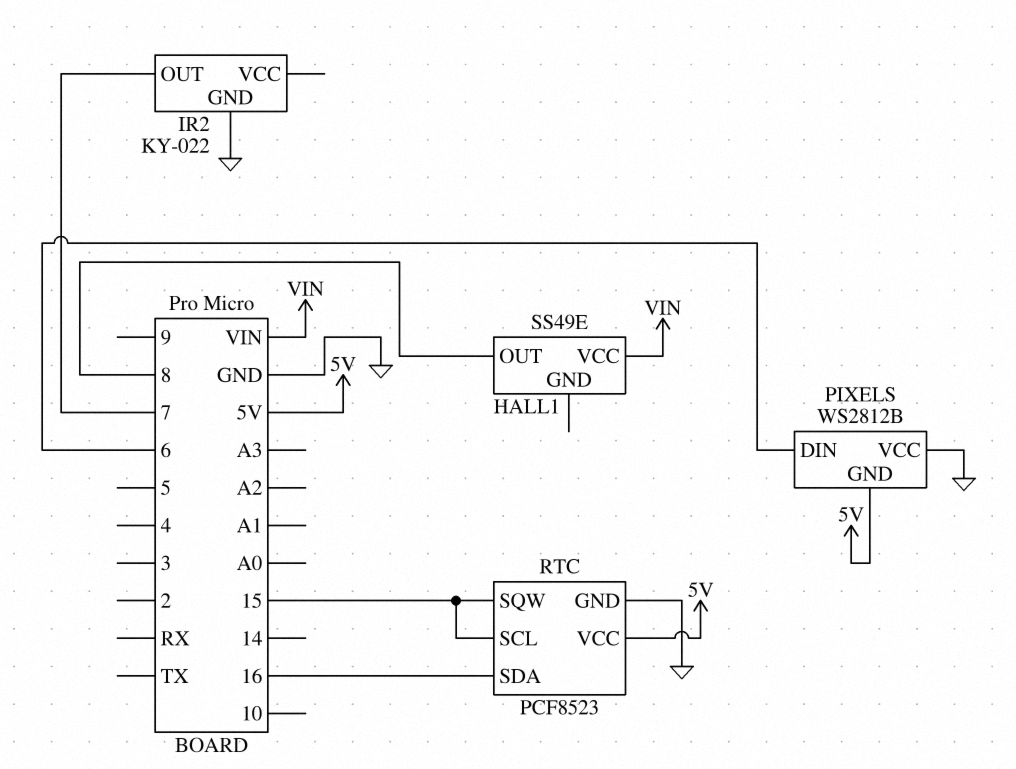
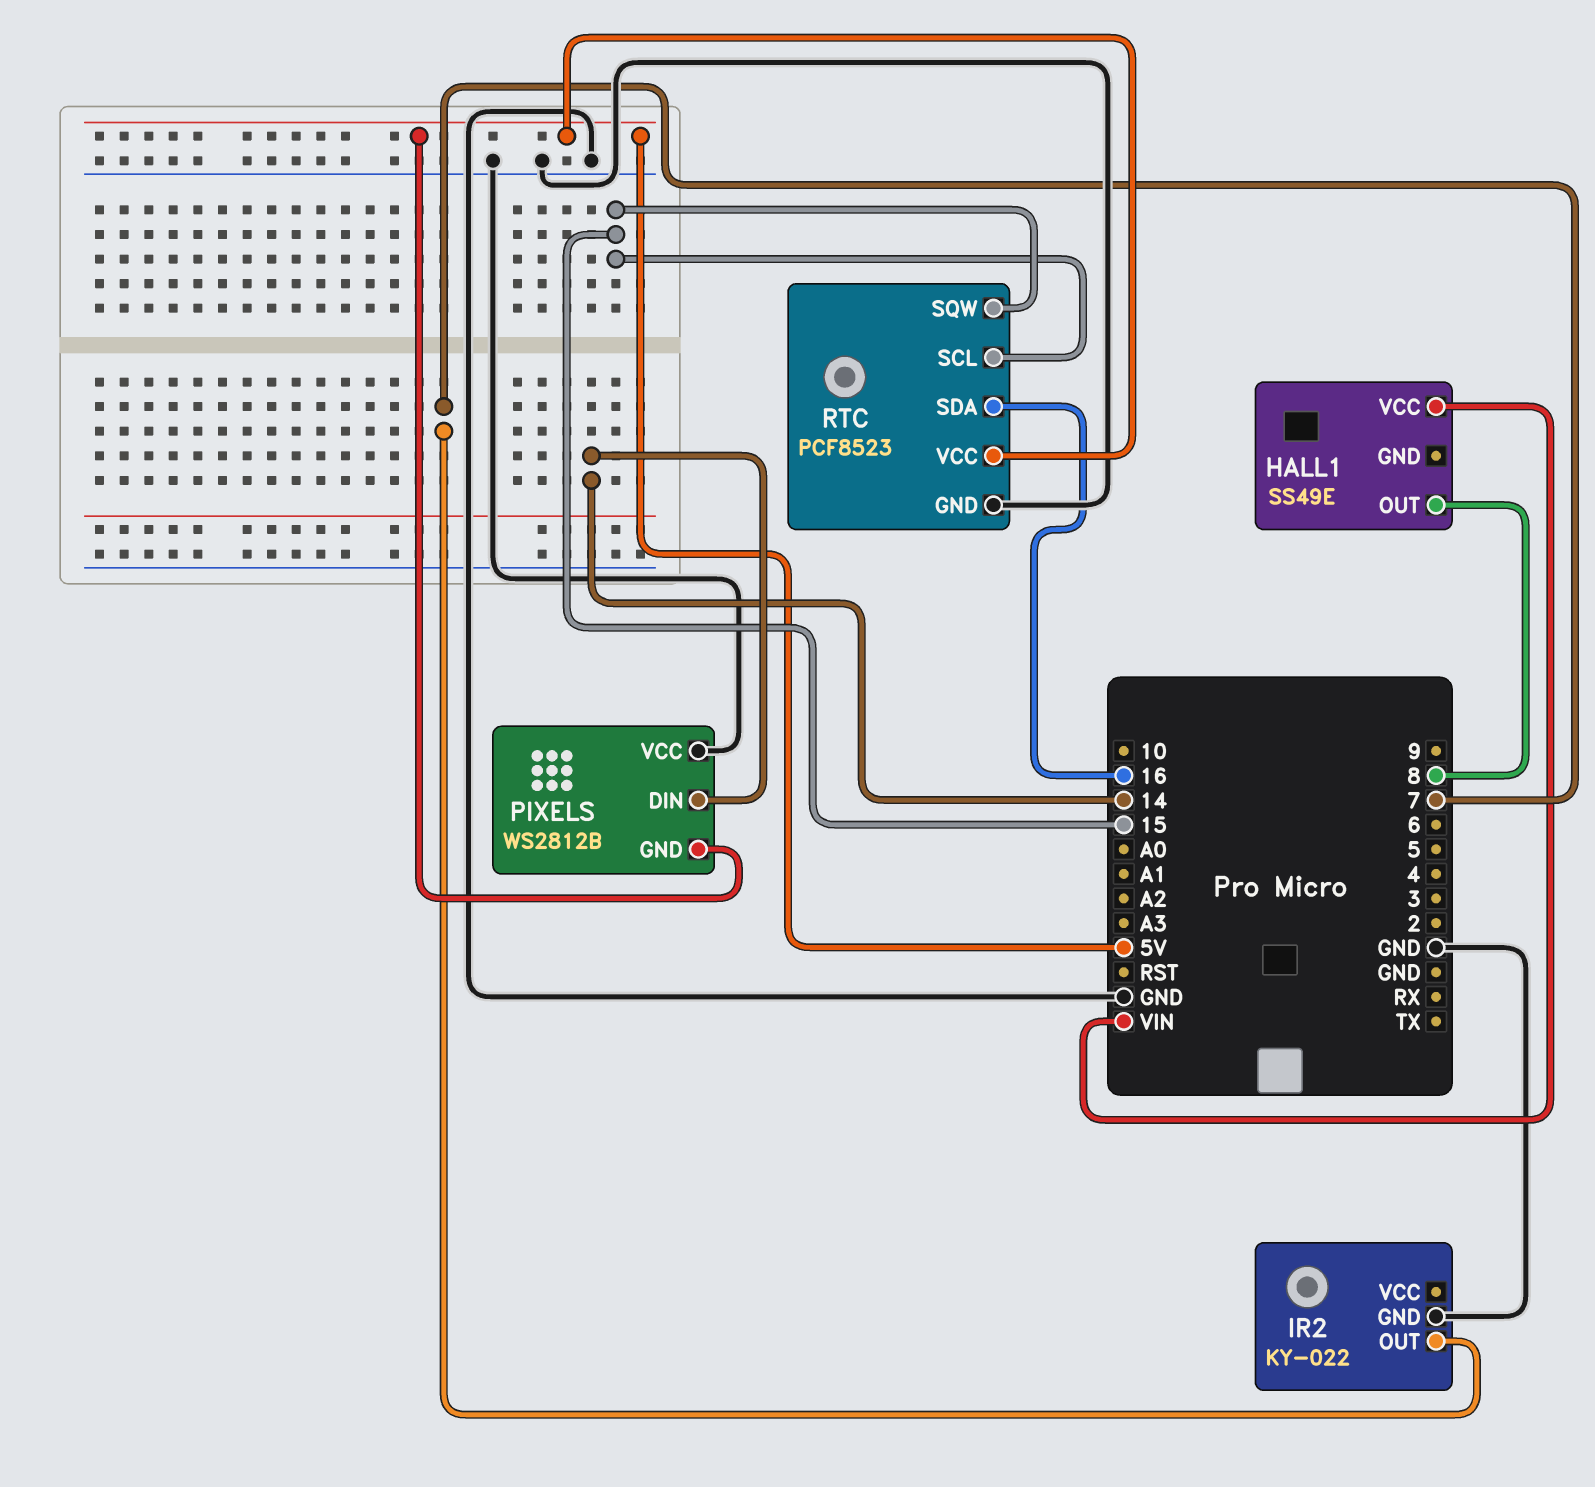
PIXELS pin DIN: 6 -> 14

